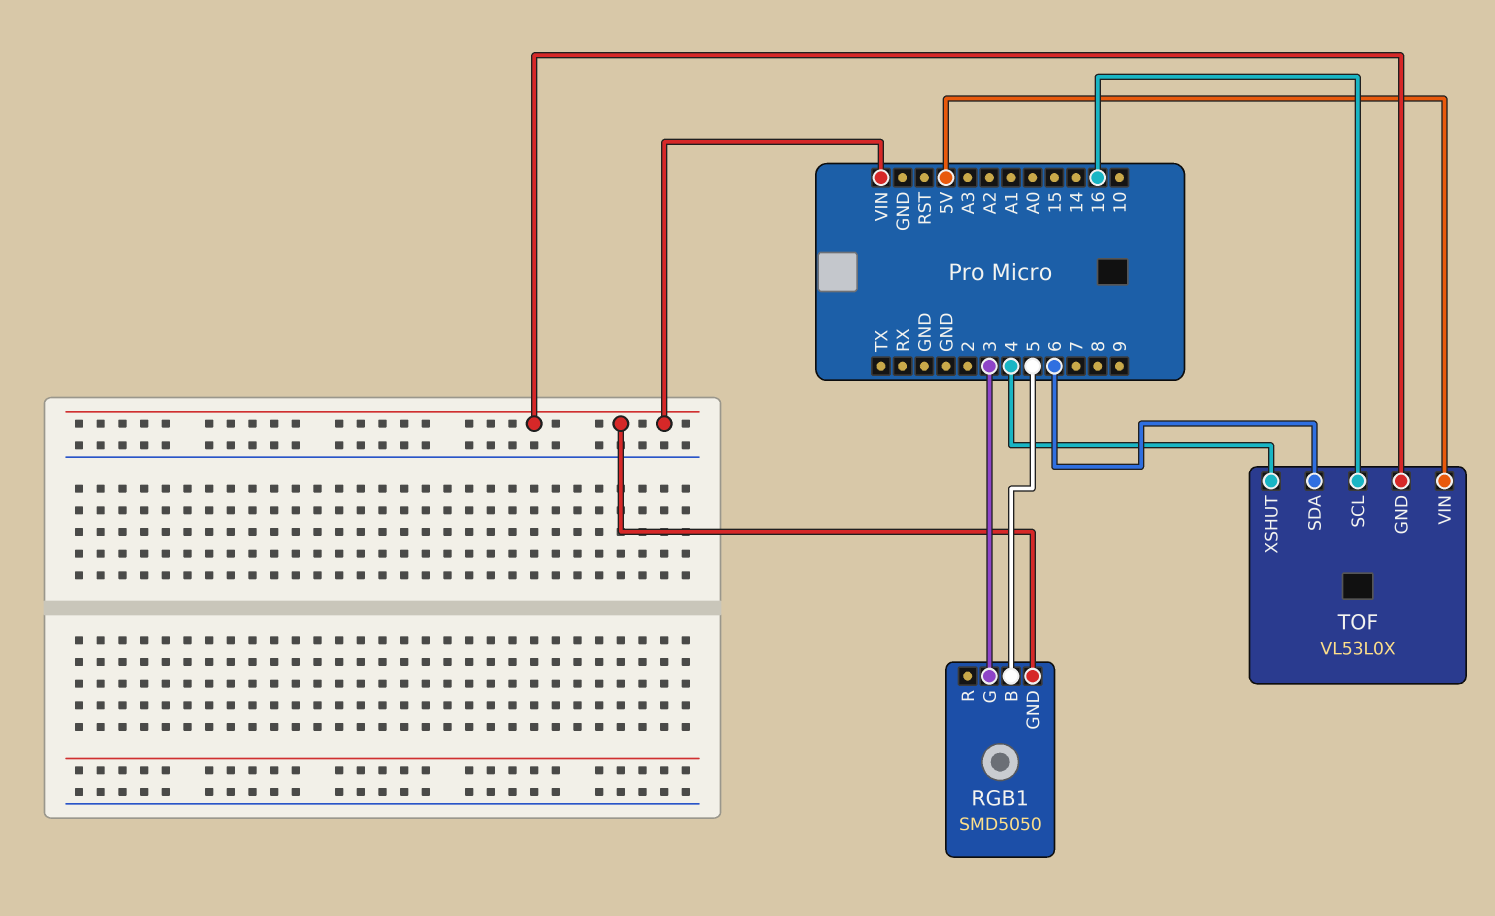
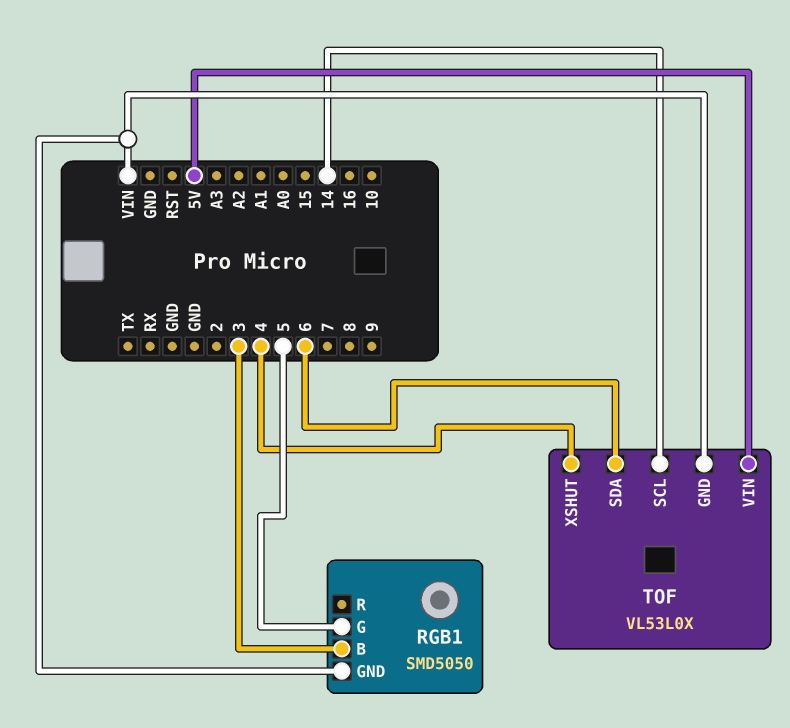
RGB1 pin B: 5 -> 3
RGB1 pin G: 3 -> 5
TOF pin SCL: 16 -> 14

